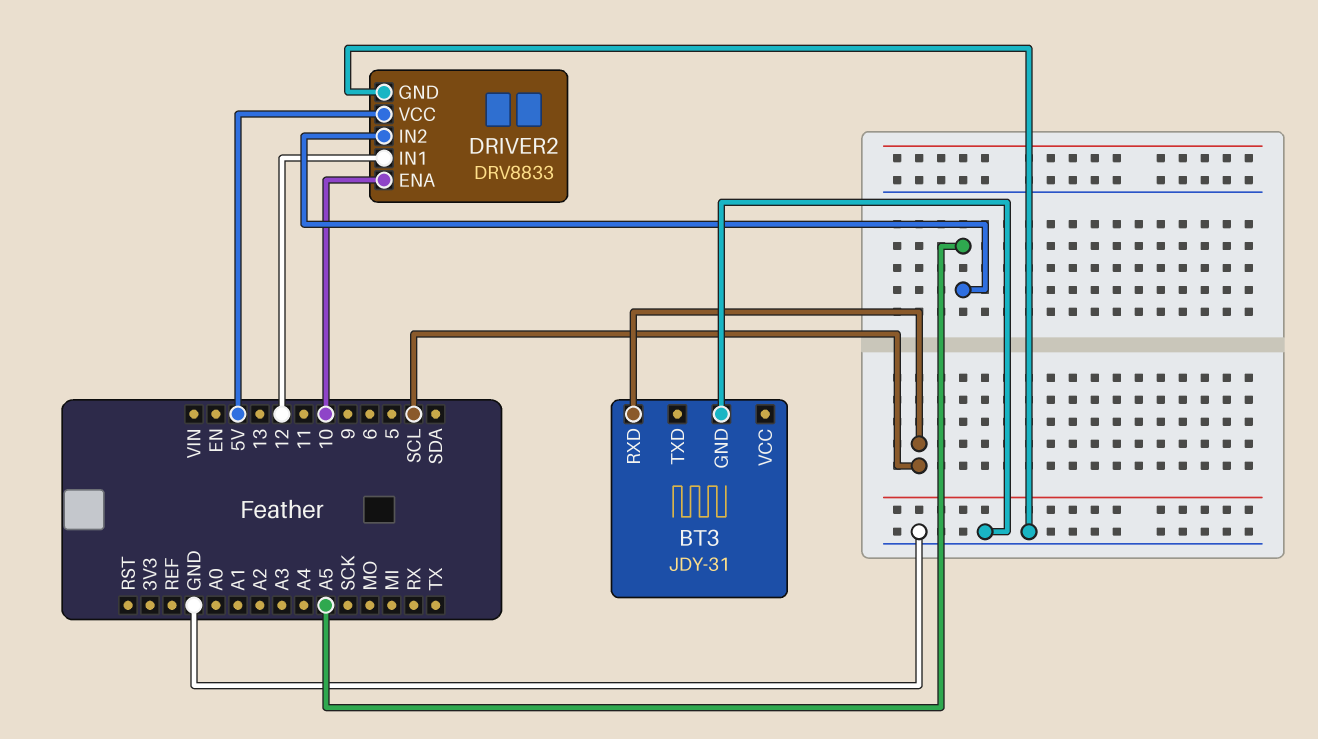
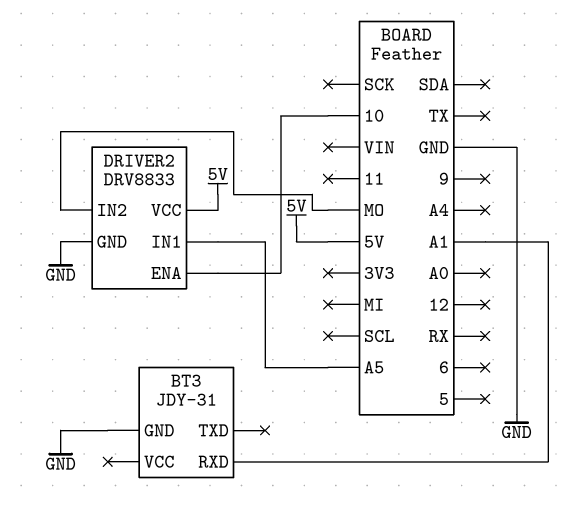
BT3 pin RXD: SCL -> A1
DRIVER2 pin IN1: 12 -> A5
DRIVER2 pin IN2: A5 -> MO

